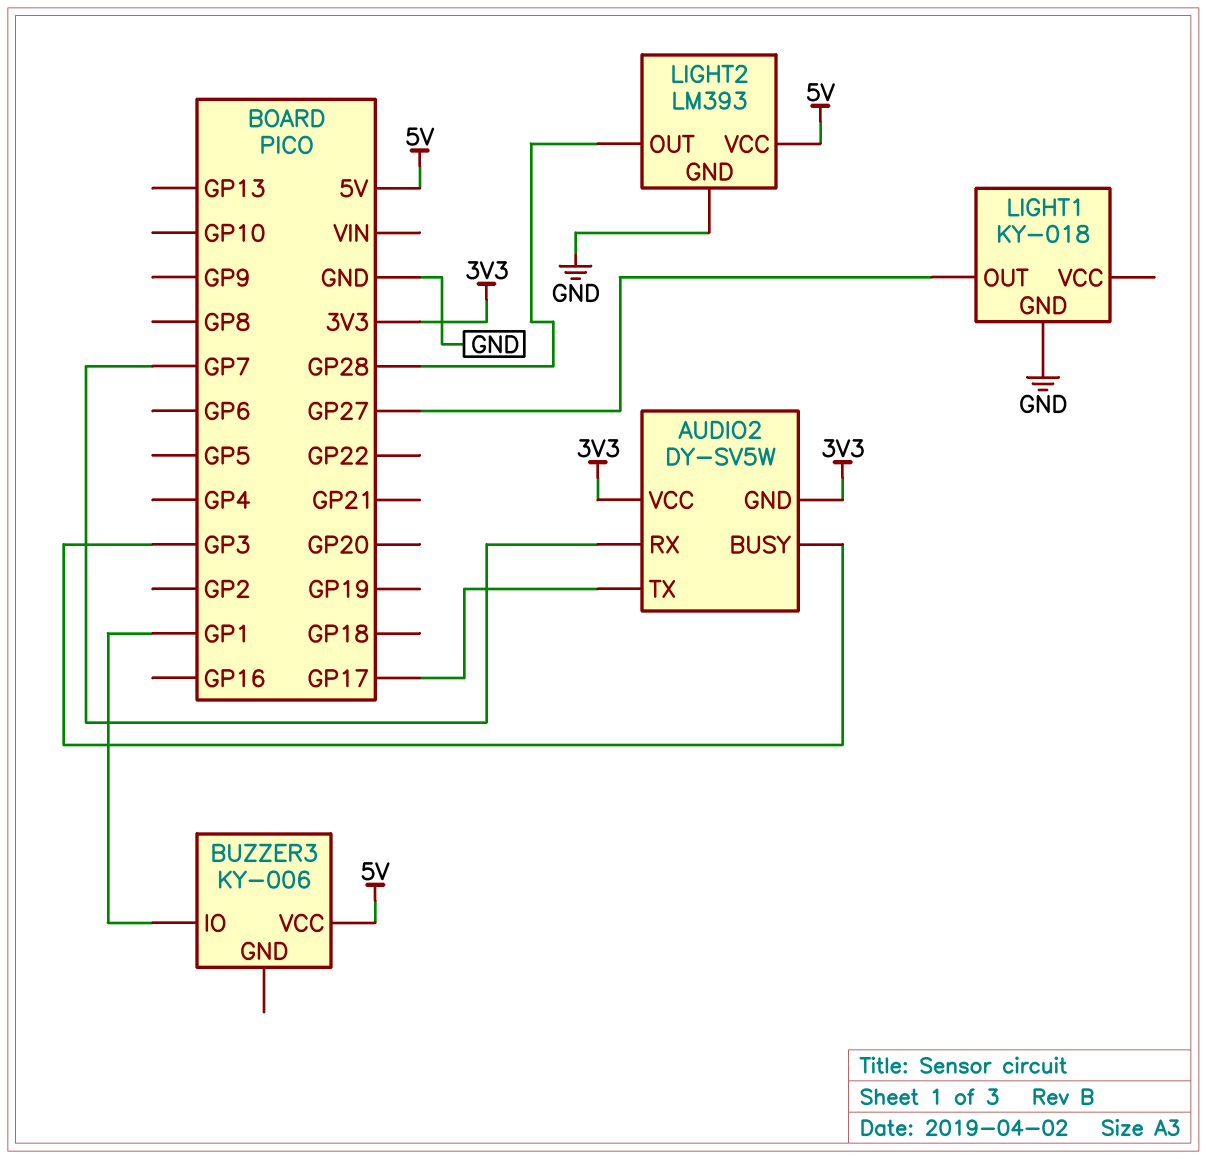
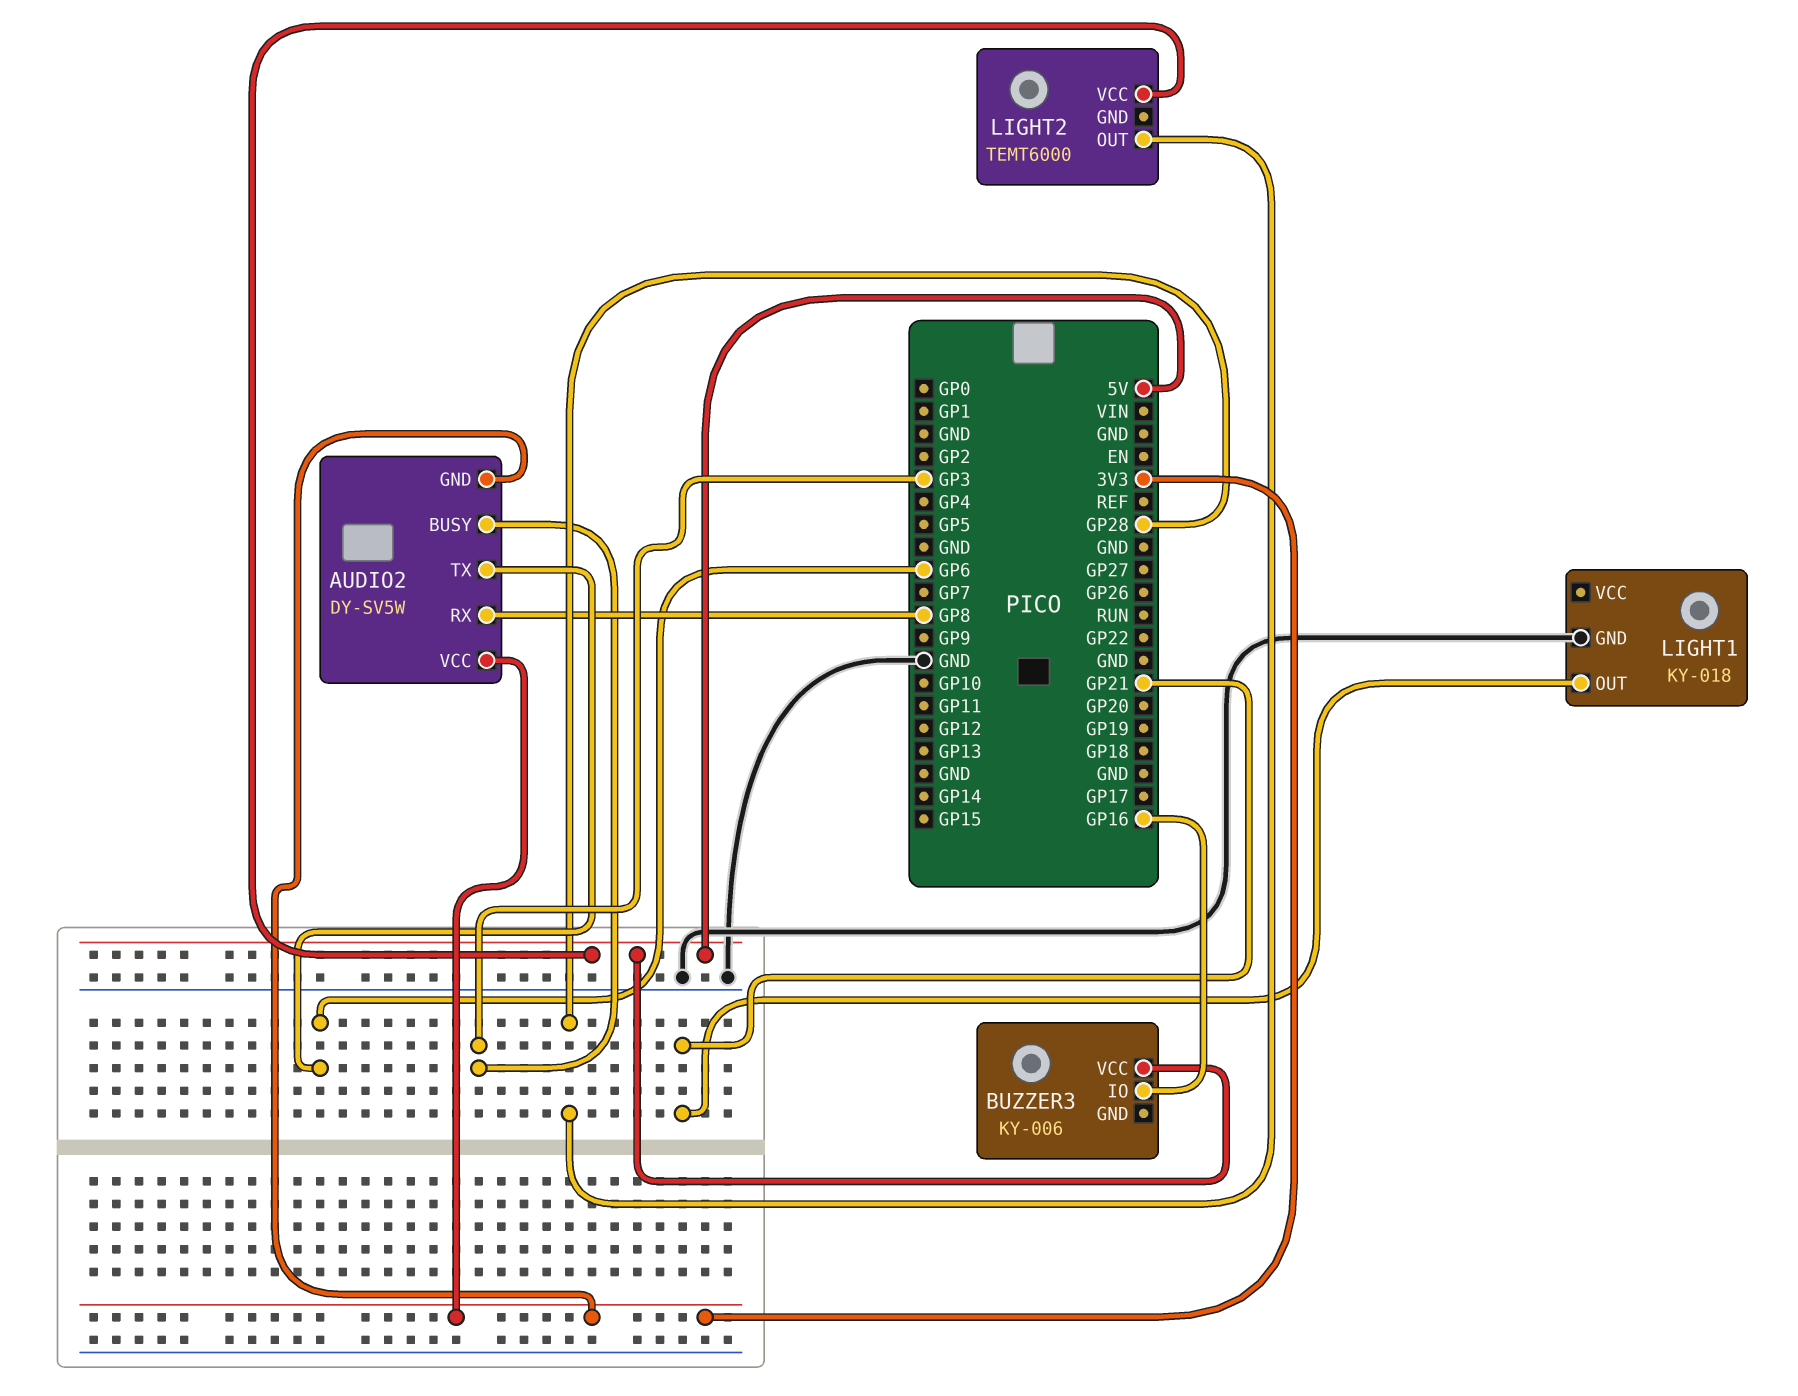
AUDIO2 pin RX: GP7 -> GP8
AUDIO2 pin TX: GP17 -> GP6
BUZZER3 pin IO: GP1 -> GP16
LIGHT1 pin OUT: GP27 -> GP21
LIGHT2: LM393 -> TEMT6000
LIGHT2 pin GND: GND -> none

